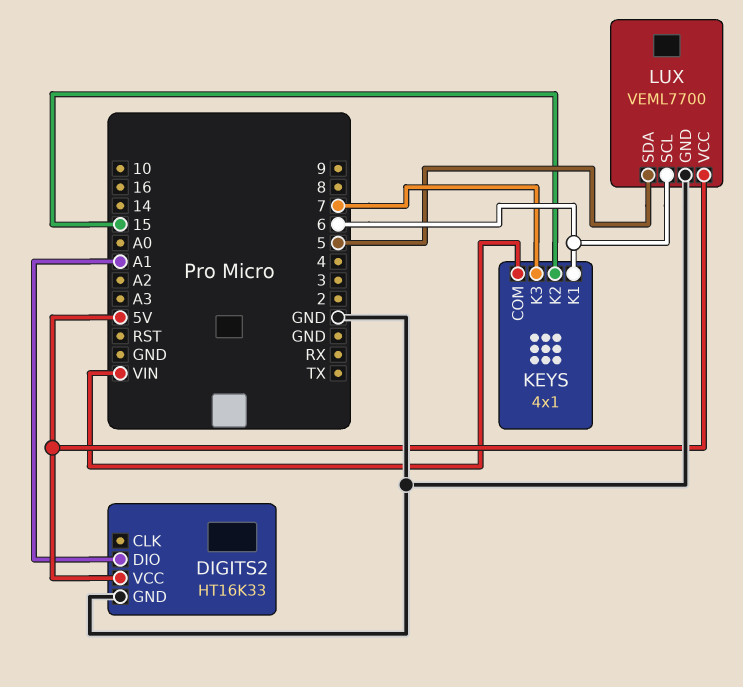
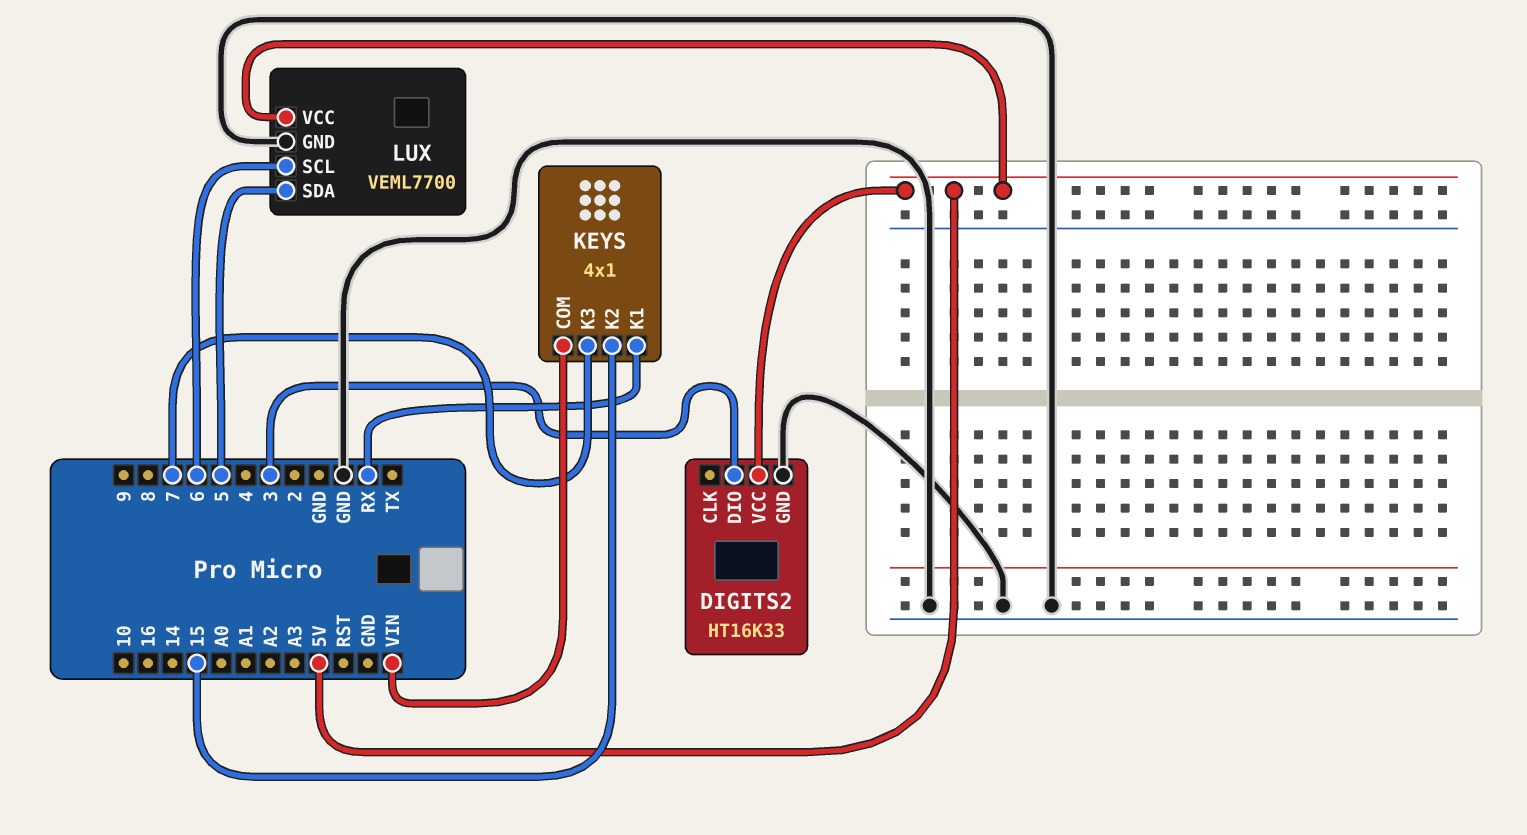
DIGITS2 pin DIO: A1 -> 3
KEYS pin K1: 6 -> RX

